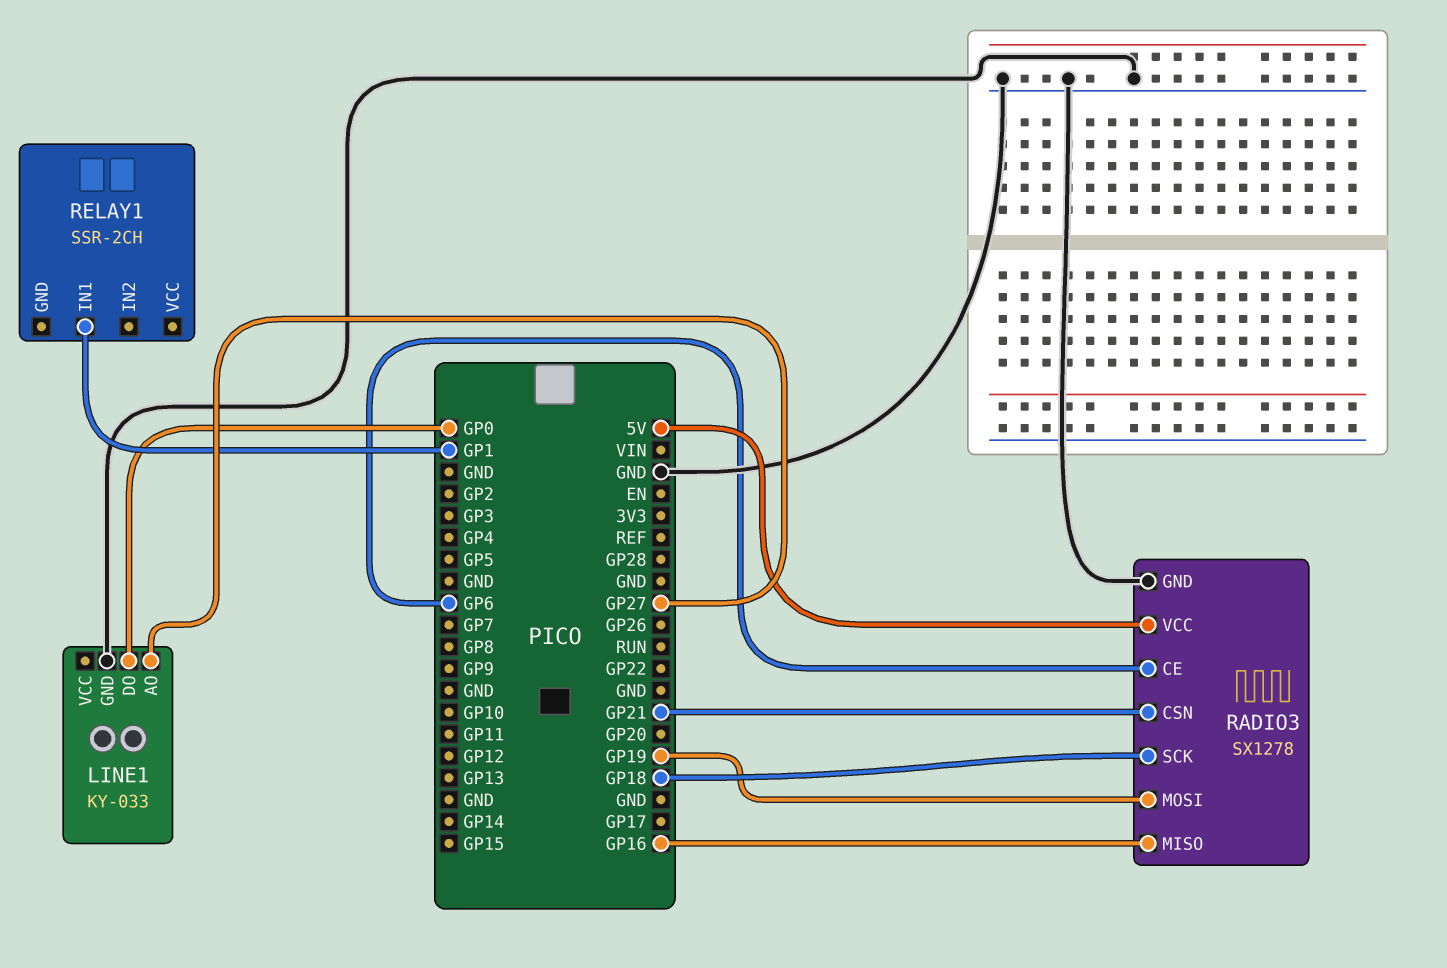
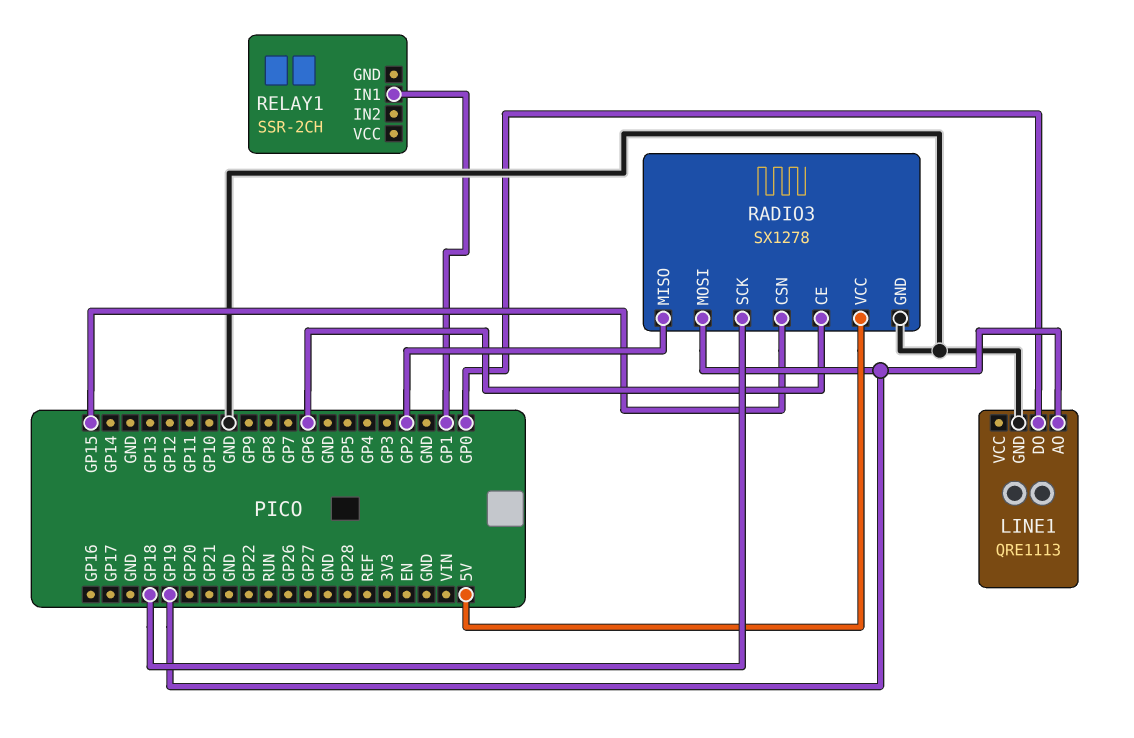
LINE1: KY-033 -> QRE1113
LINE1 pin AO: GP27 -> GP19
RADIO3 pin CSN: GP21 -> GP15
RADIO3 pin MISO: GP16 -> GP2

